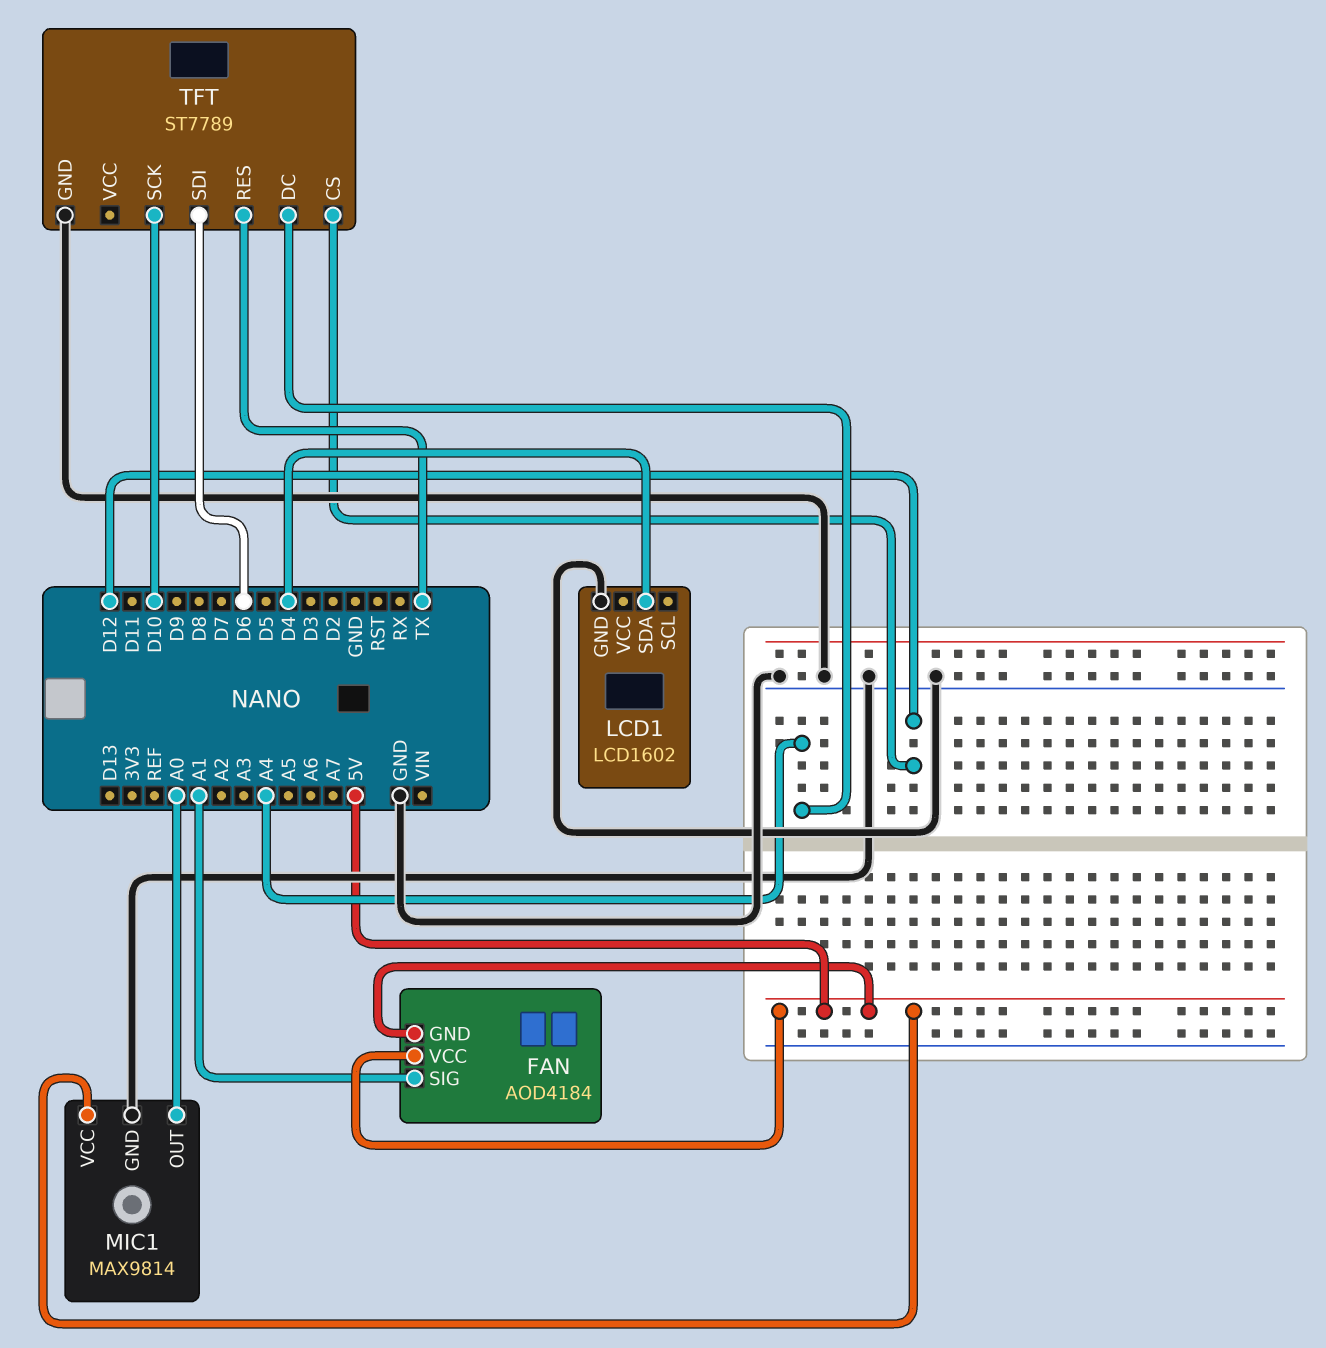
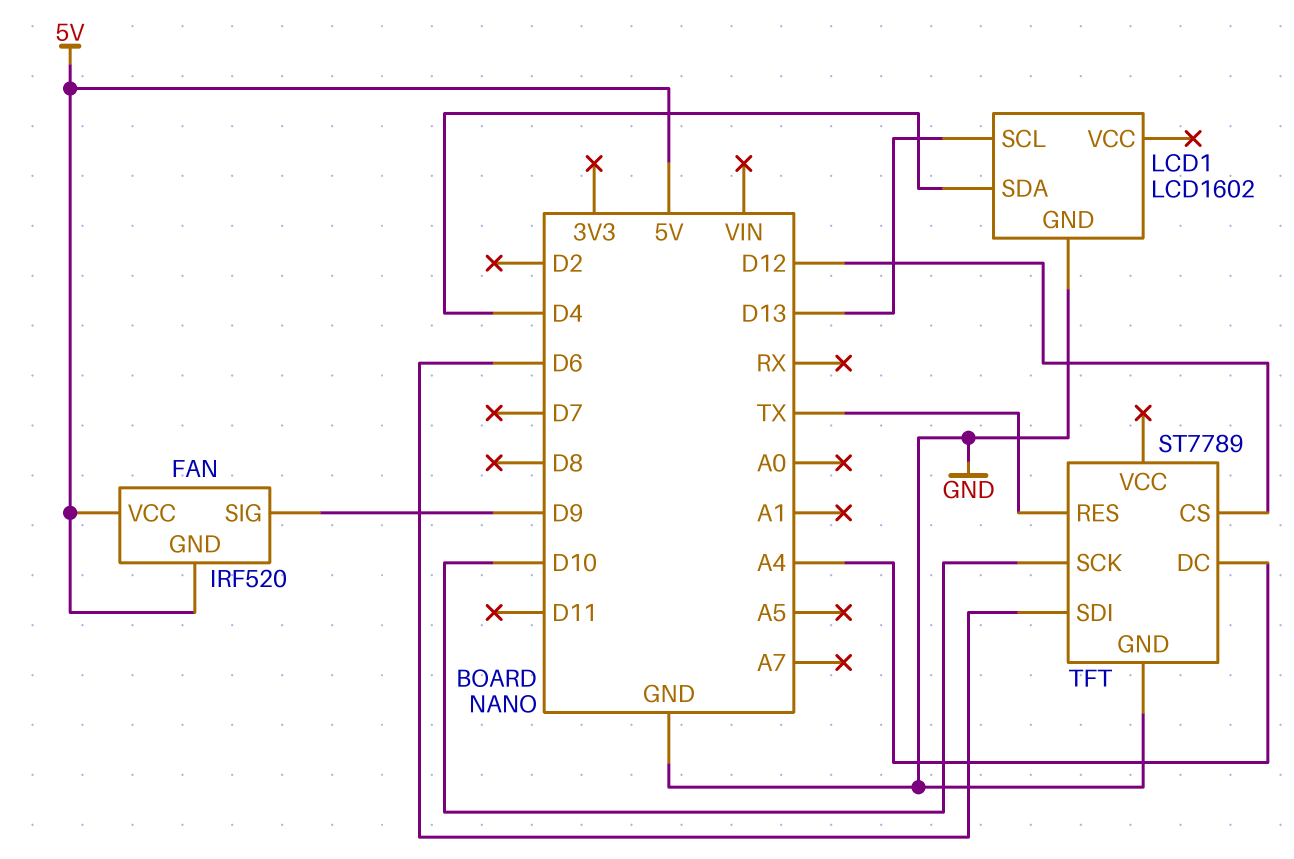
FAN: AOD4184 -> IRF520
FAN pin SIG: A1 -> D9
LCD1 pin SCL: none -> D13
MIC1: MAX9814 -> none
MIC1 pin GND: GND -> none
MIC1 pin OUT: A0 -> none
MIC1 pin VCC: 5V -> none

